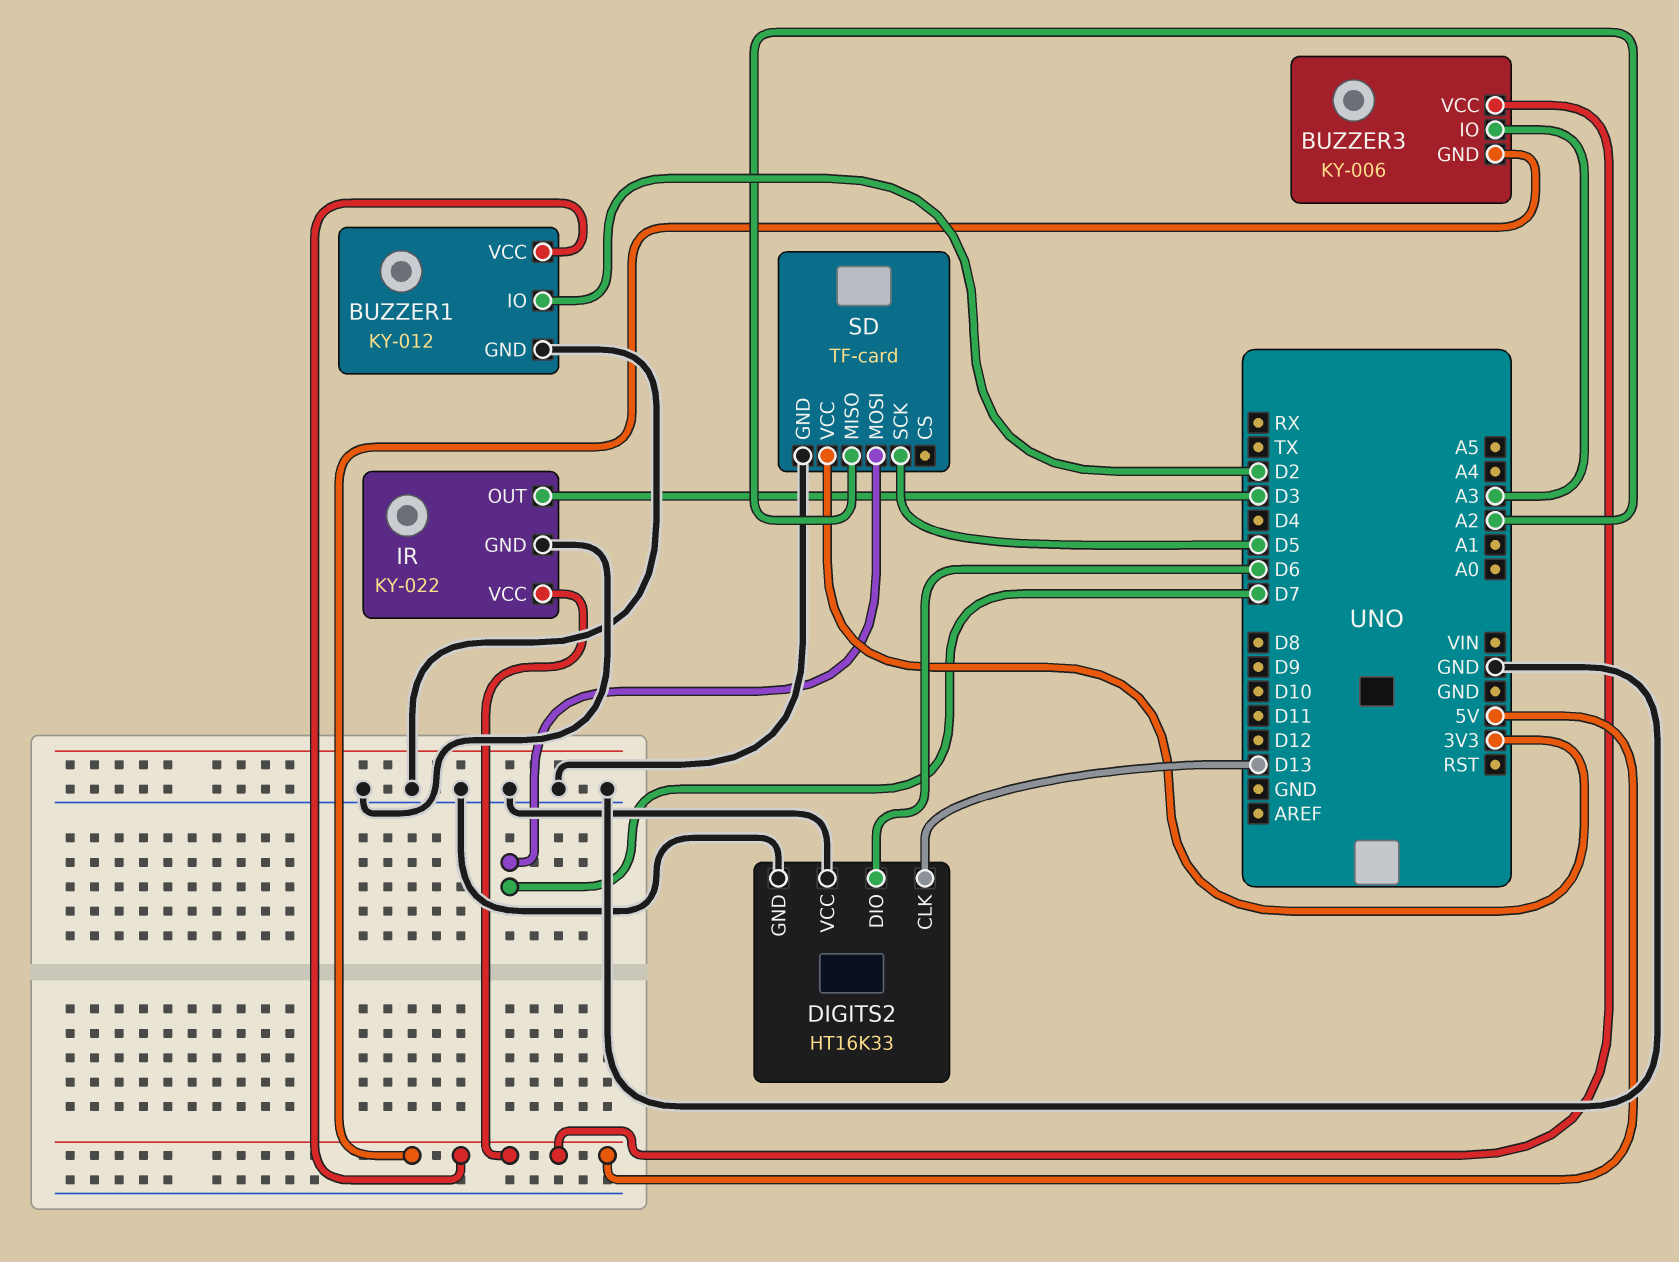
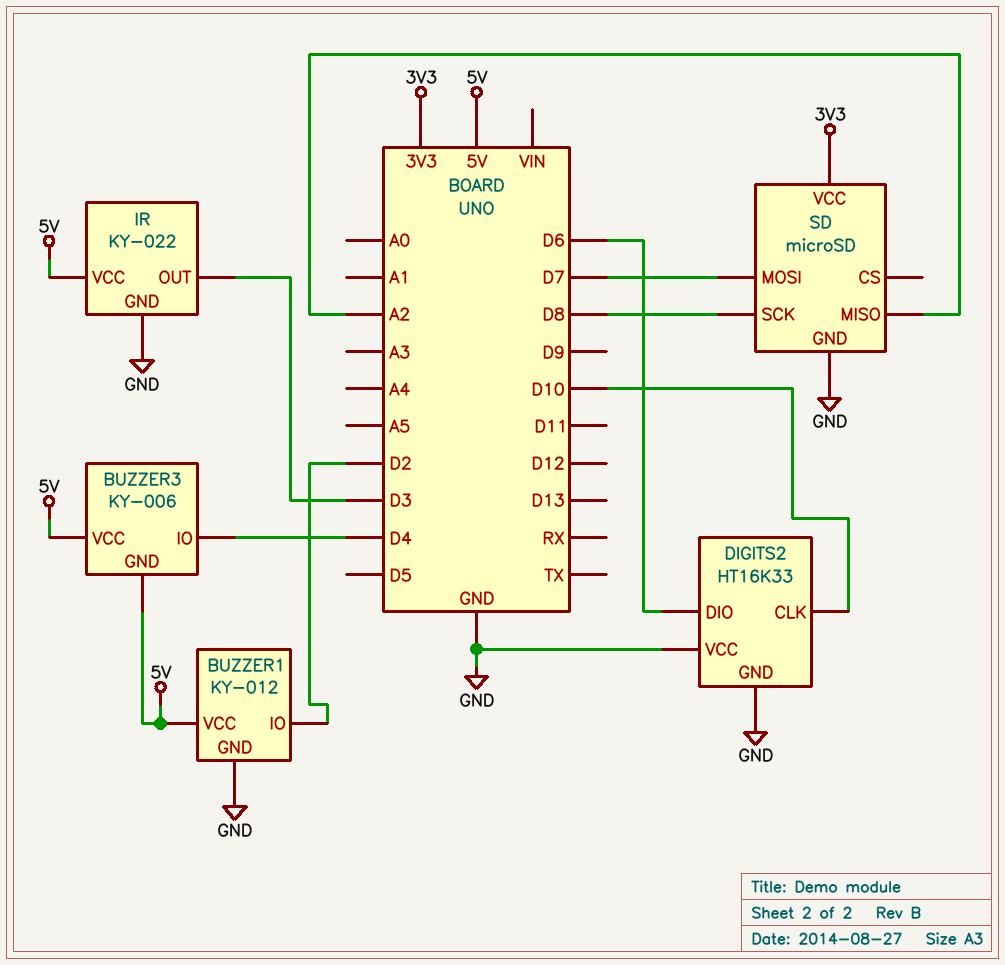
BUZZER3 pin IO: A3 -> D4
DIGITS2 pin CLK: D13 -> D10
SD: TF-card -> microSD
SD pin SCK: D5 -> D8

